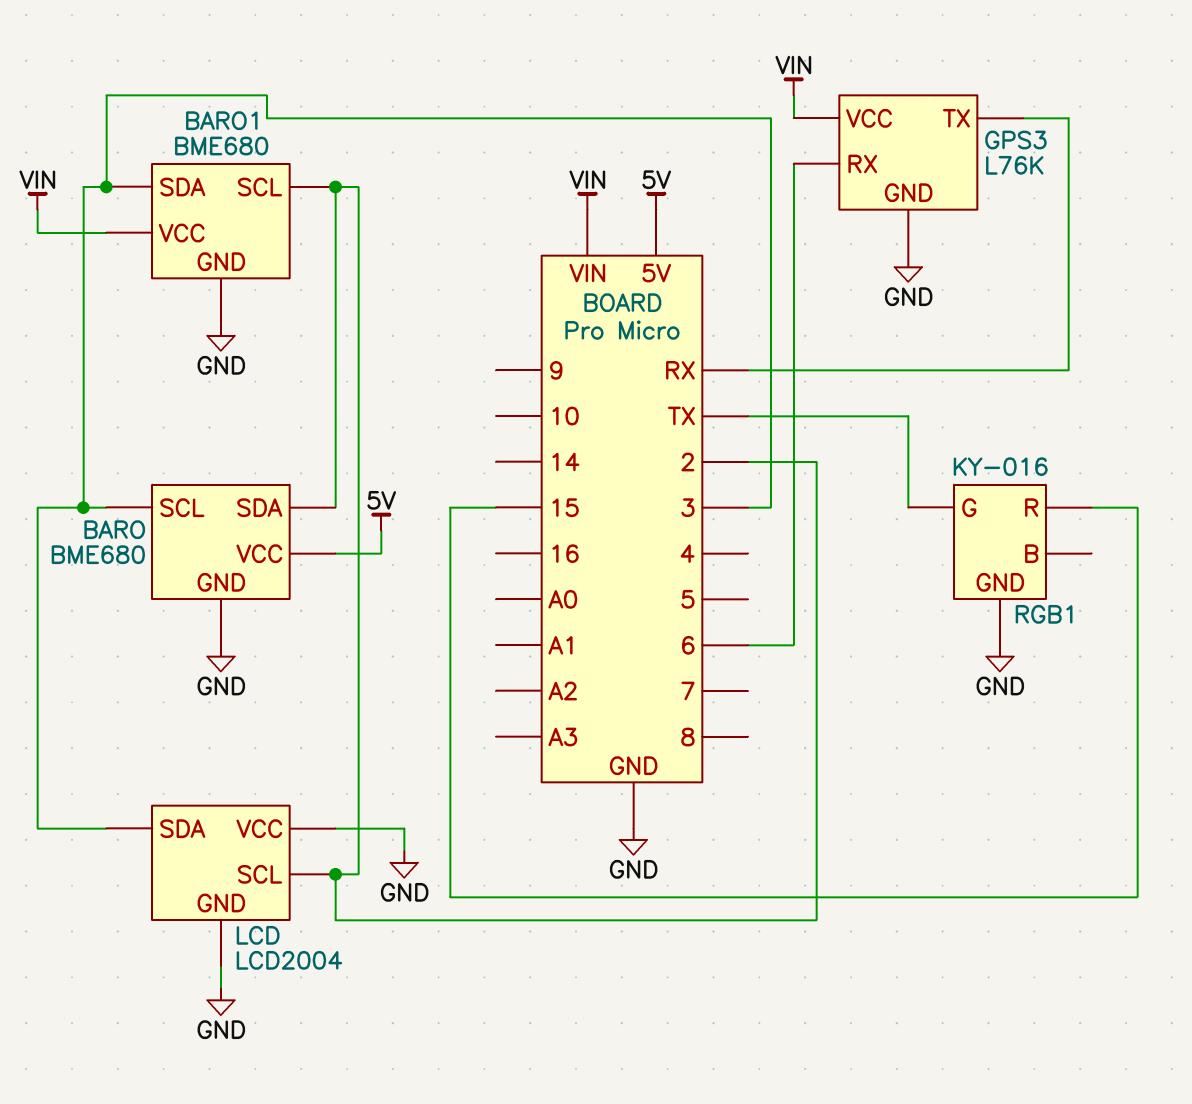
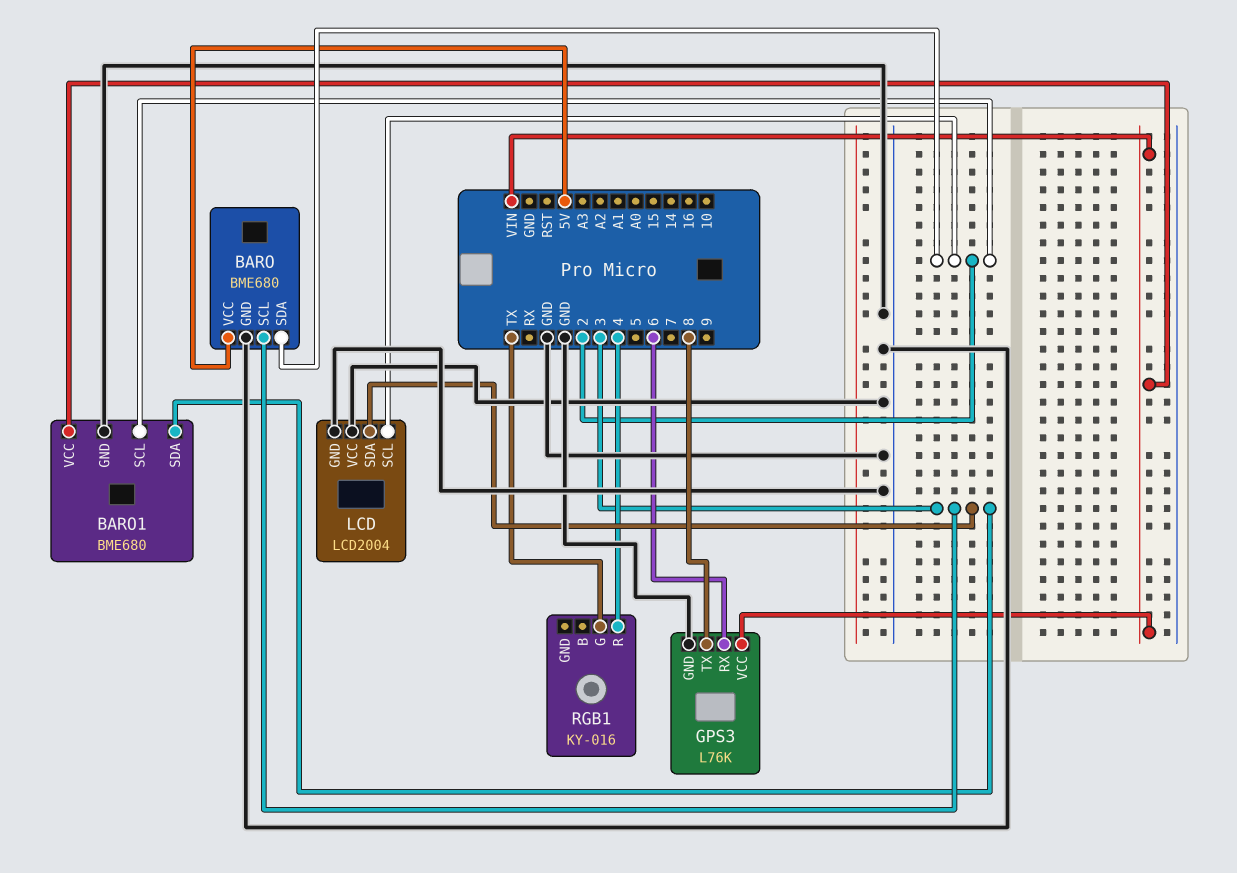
GPS3 pin TX: RX -> 8
RGB1 pin GND: GND -> none
RGB1 pin R: 15 -> 4

